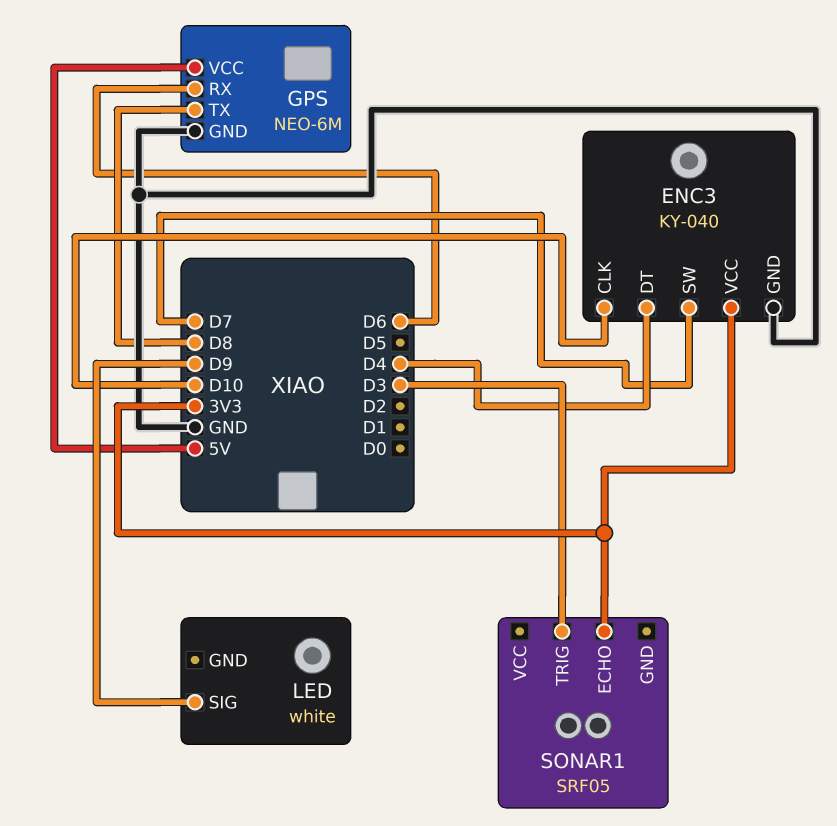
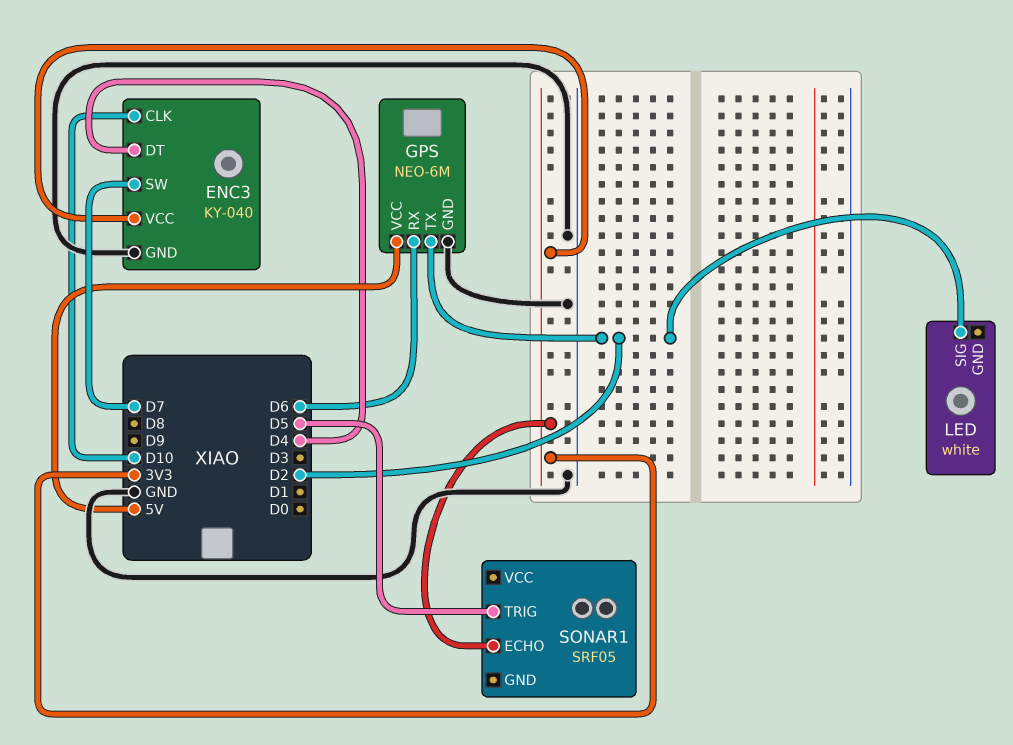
GPS pin TX: D8 -> D2
LED pin SIG: D9 -> D2
SONAR1 pin TRIG: D3 -> D5

